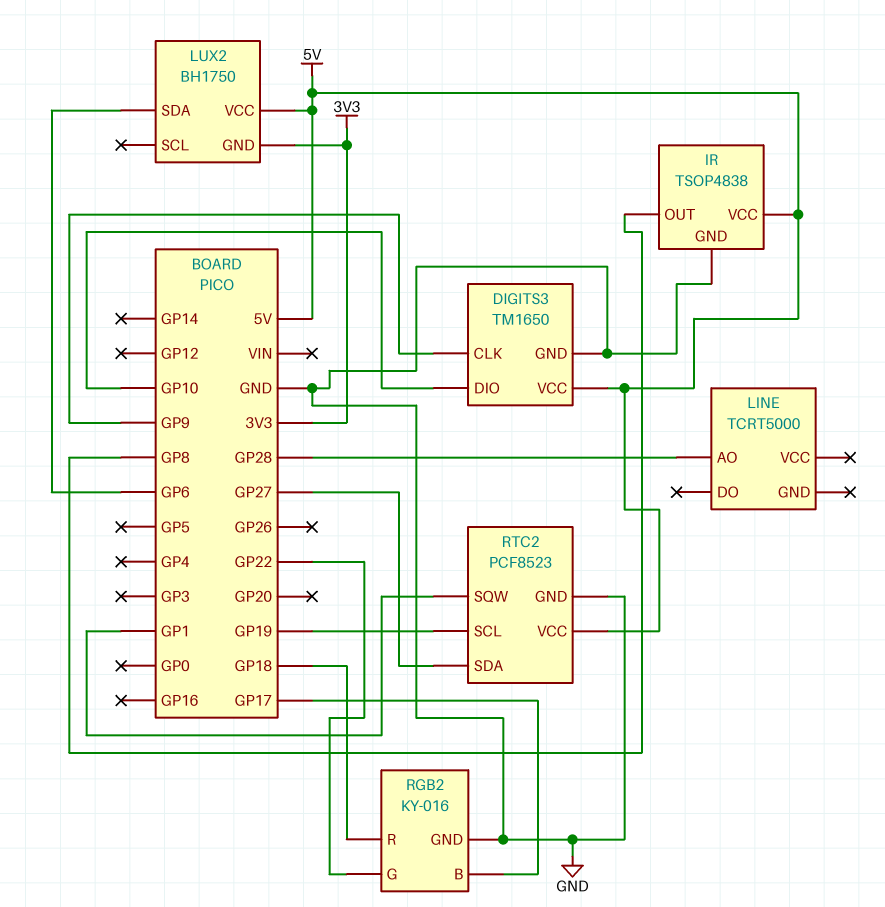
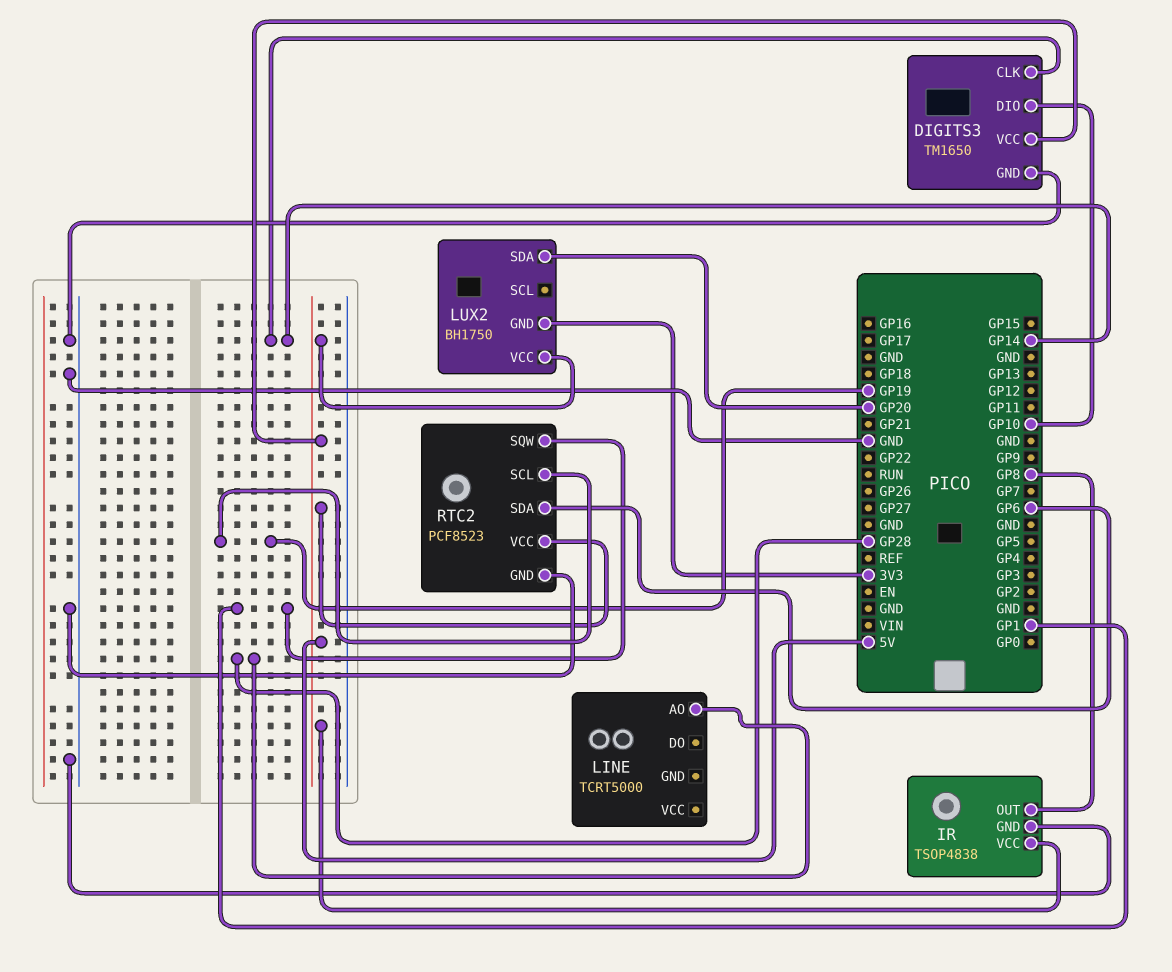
DIGITS3 pin CLK: GP9 -> GP14
LUX2 pin SDA: GP6 -> GP20
RGB2: KY-016 -> none
RGB2 pin B: GP17 -> none
RGB2 pin G: GP22 -> none
RGB2 pin GND: GND -> none
RGB2 pin R: GP18 -> none
RTC2 pin SDA: GP27 -> GP6

